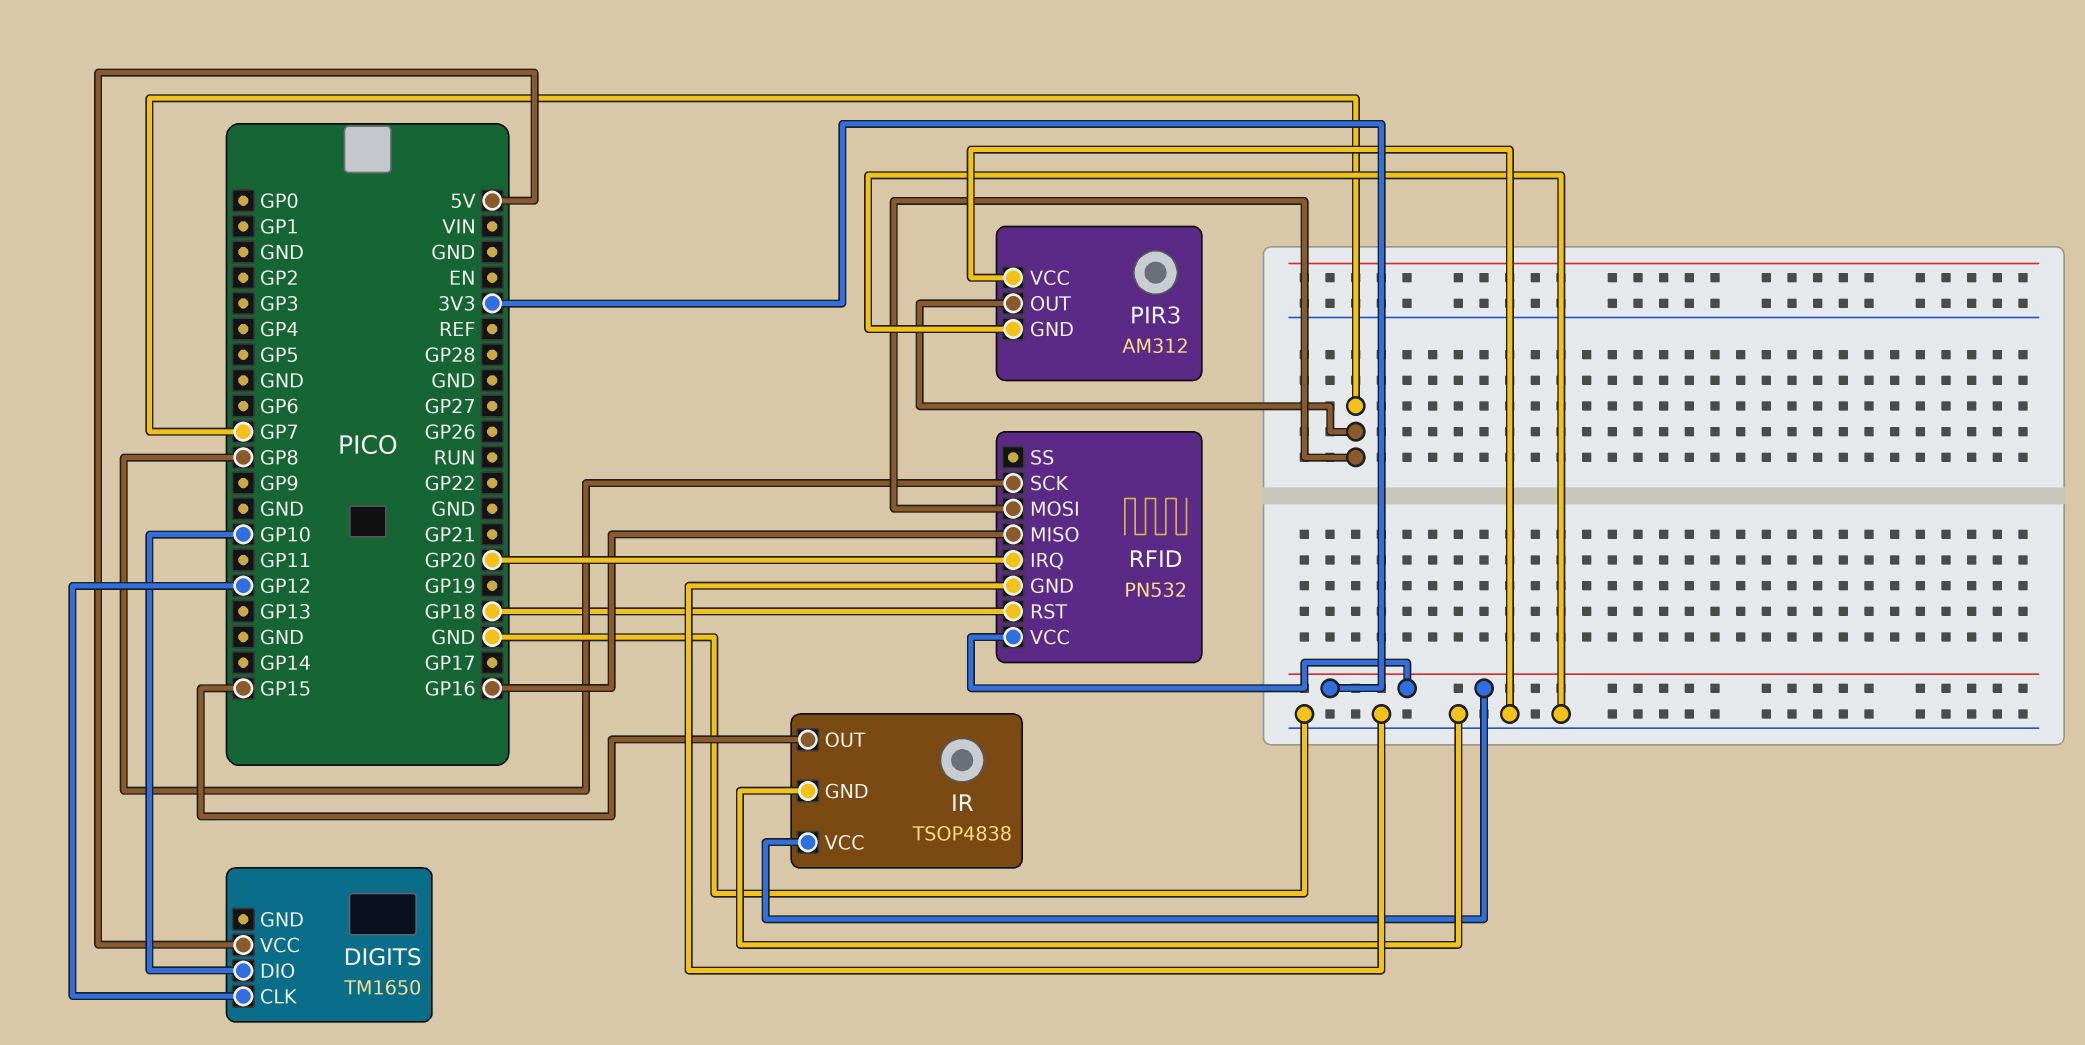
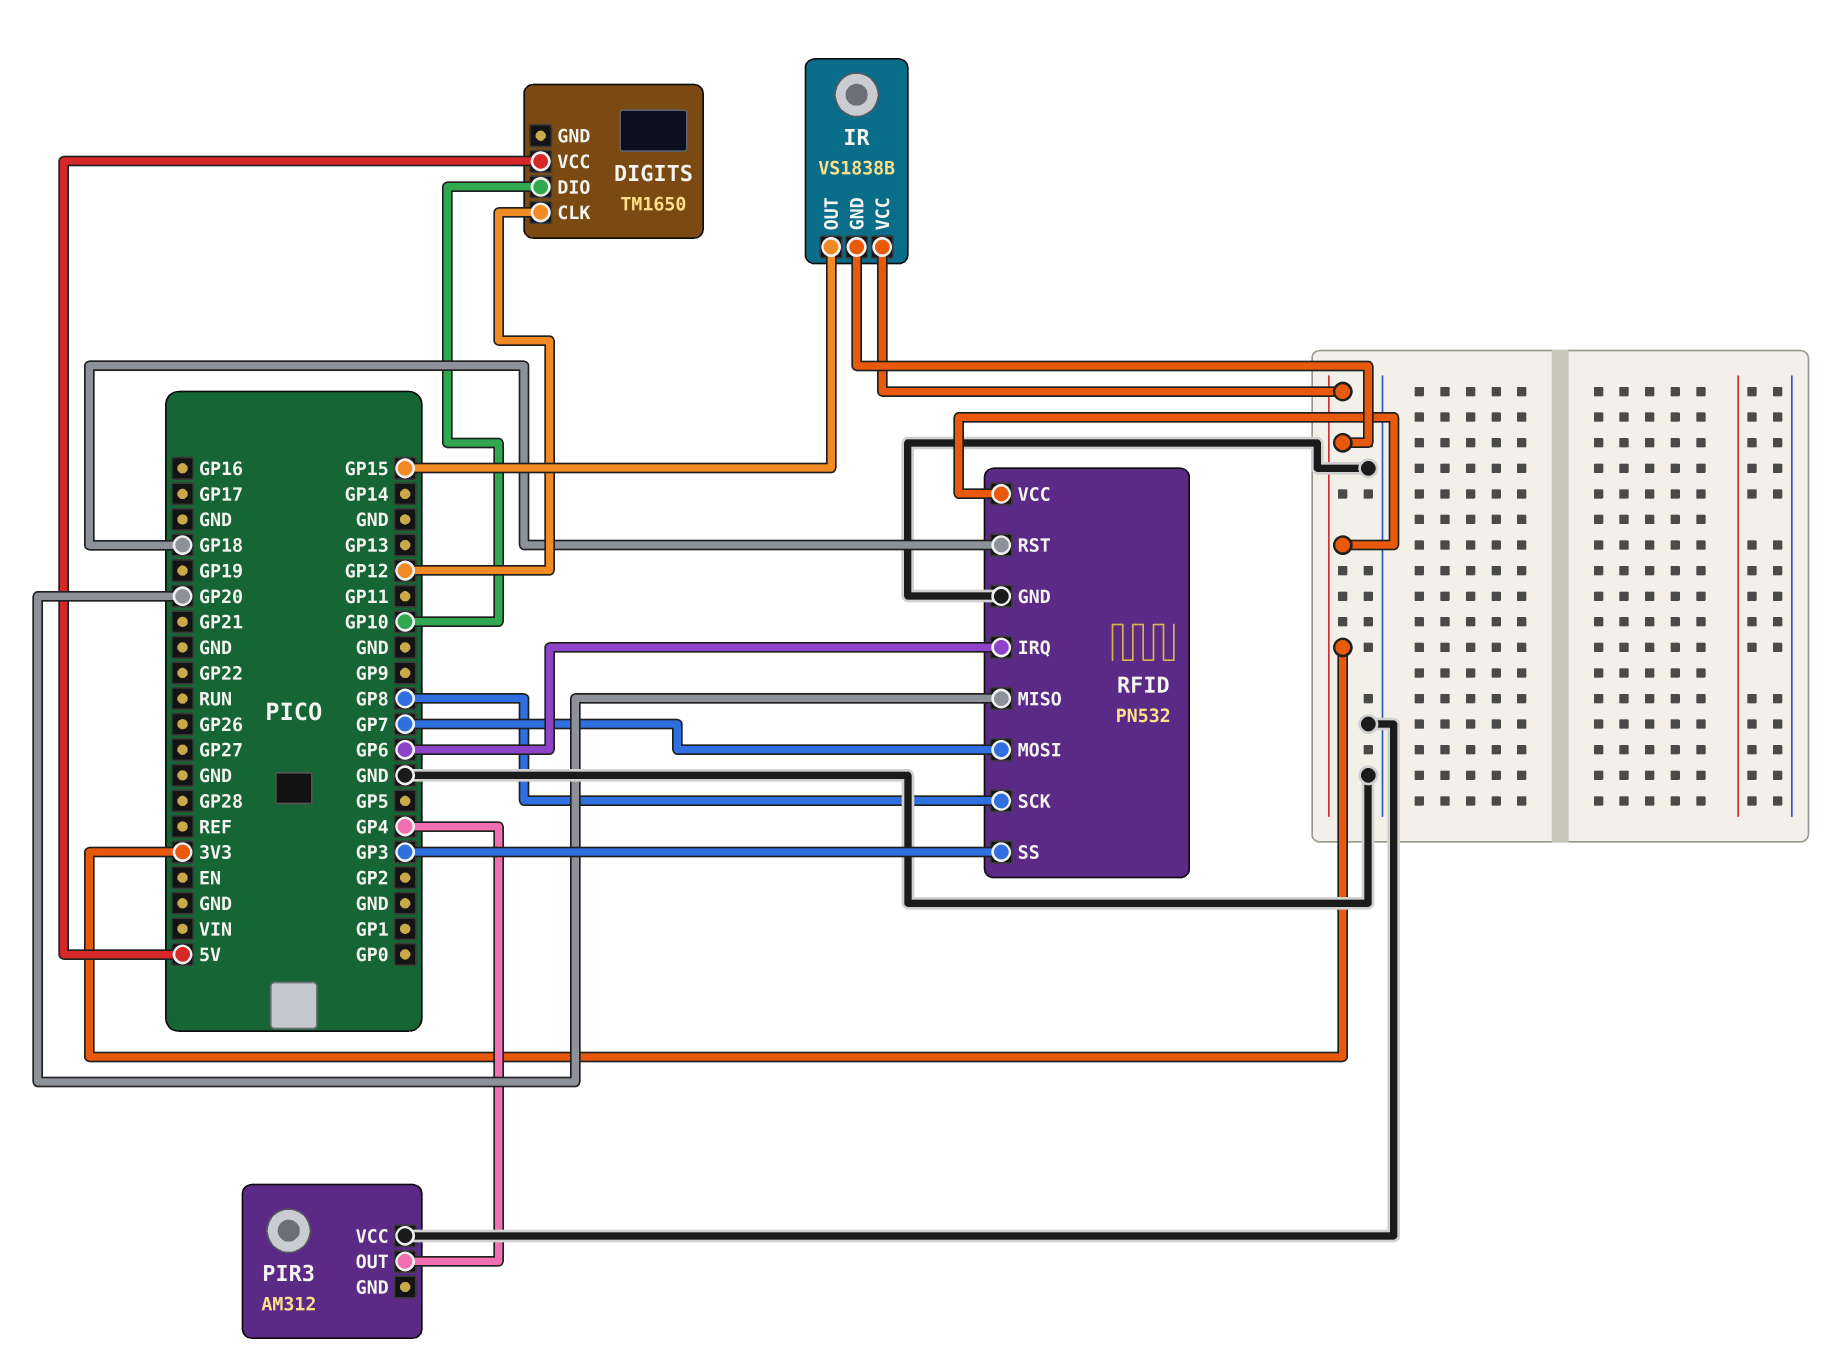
IR: TSOP4838 -> VS1838B
IR pin GND: GND -> 3V3
PIR3 pin GND: GND -> none
PIR3 pin OUT: GP7 -> GP4
RFID pin IRQ: GP20 -> GP6
RFID pin MISO: GP16 -> GP20
RFID pin SS: none -> GP3

